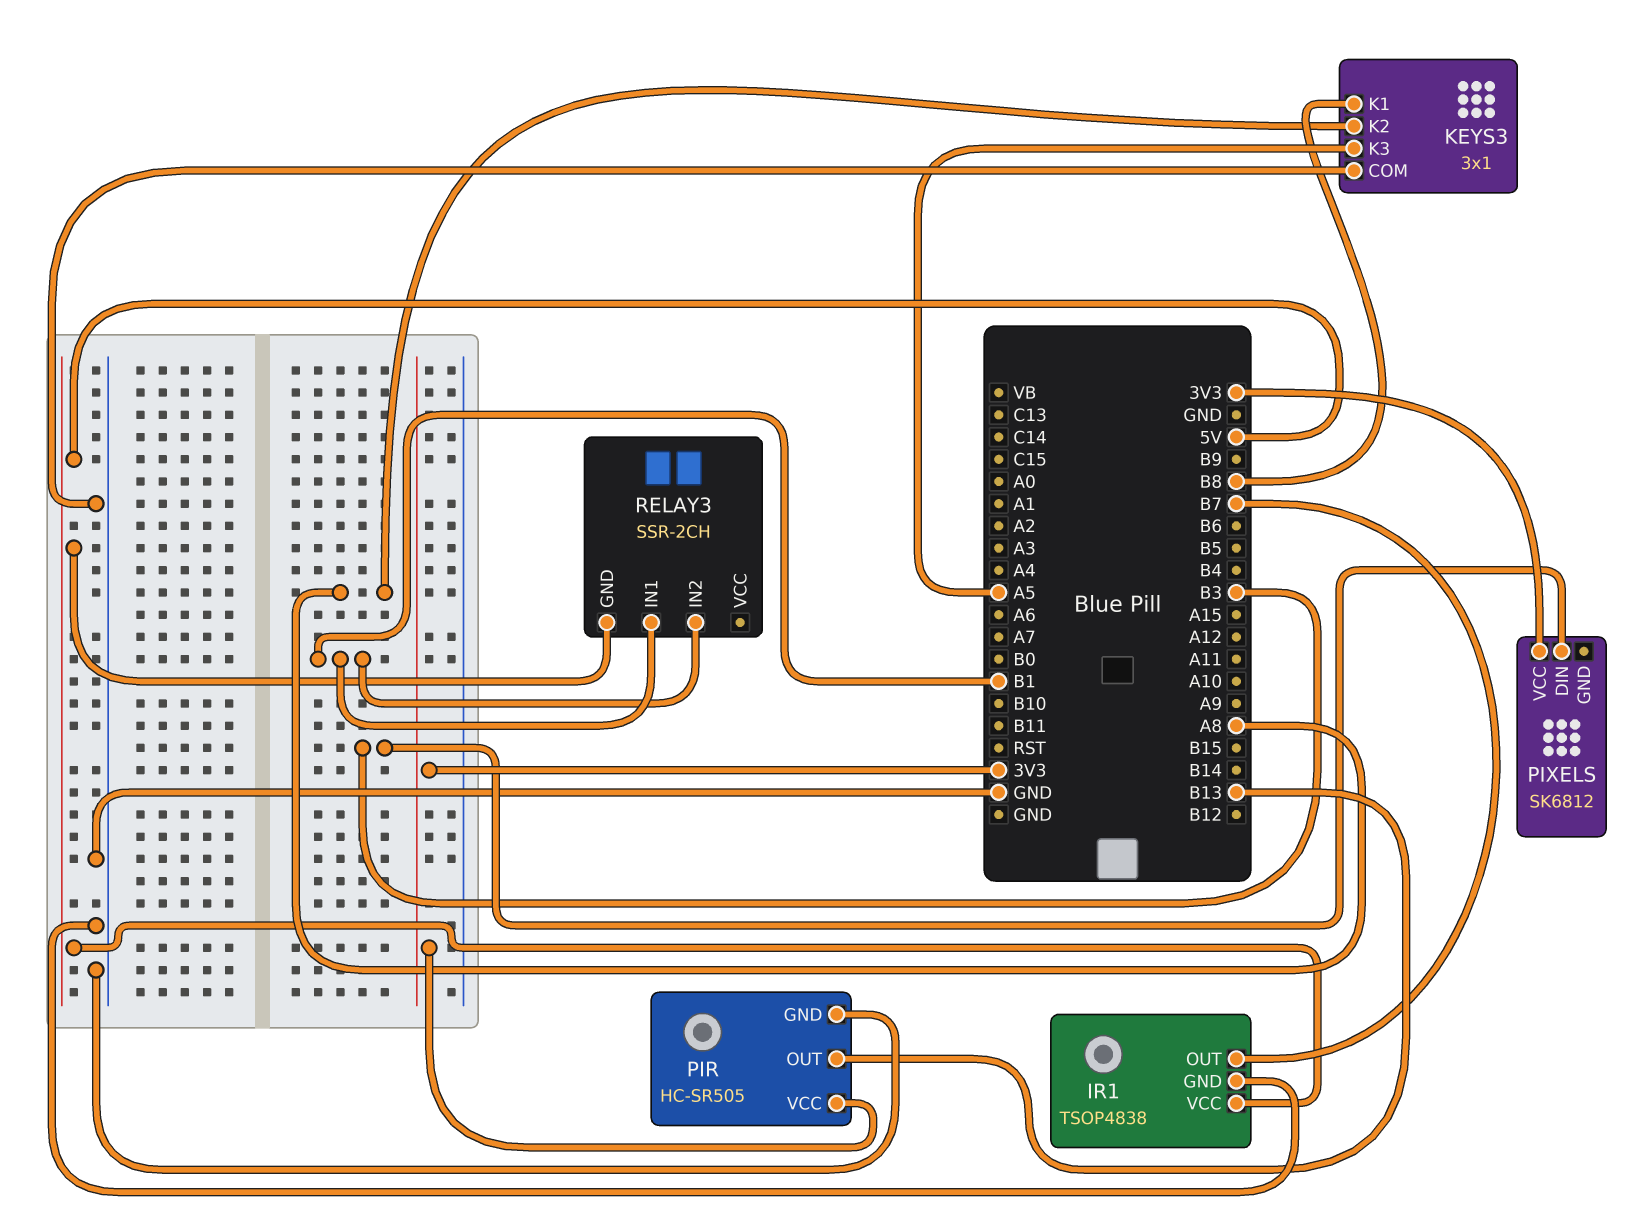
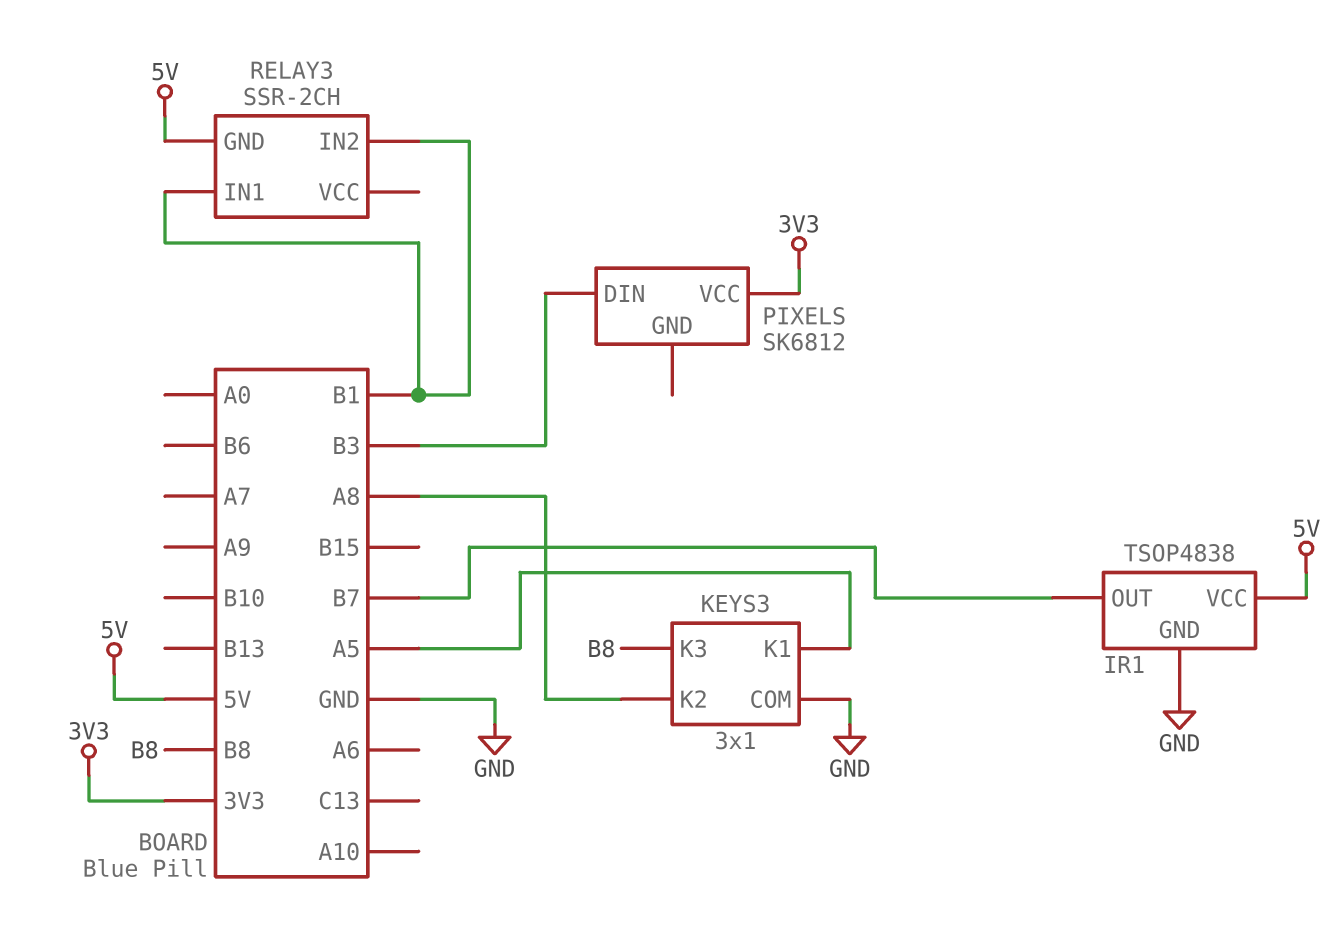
KEYS3 pin K1: B8 -> A5
KEYS3 pin K3: A5 -> B8
PIR: HC-SR505 -> none
PIR pin GND: GND -> none
PIR pin OUT: B13 -> none
PIR pin VCC: 3V3 -> none

